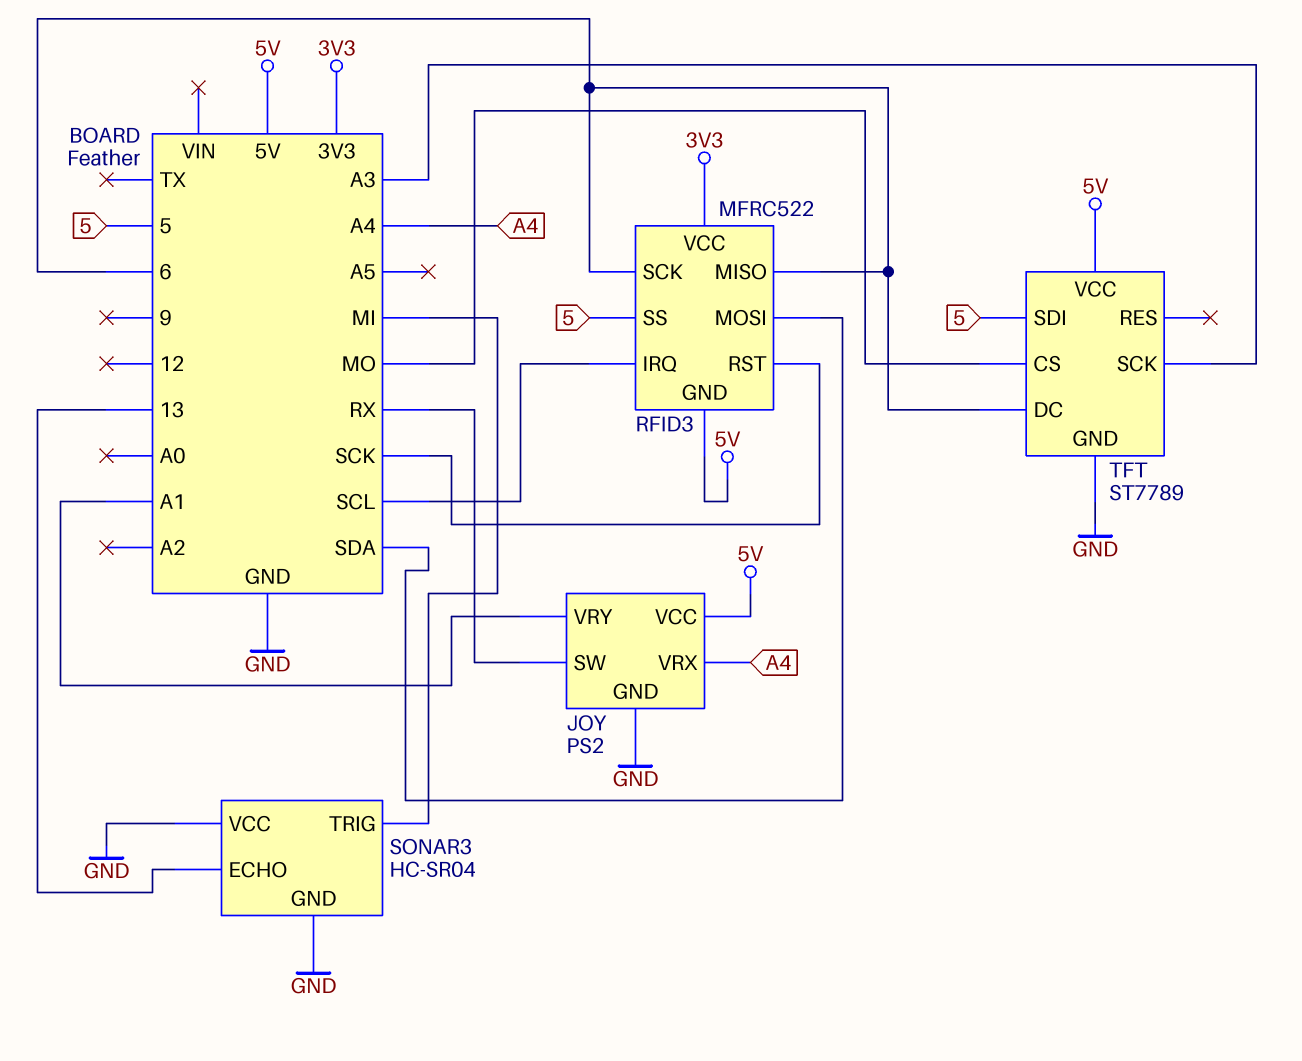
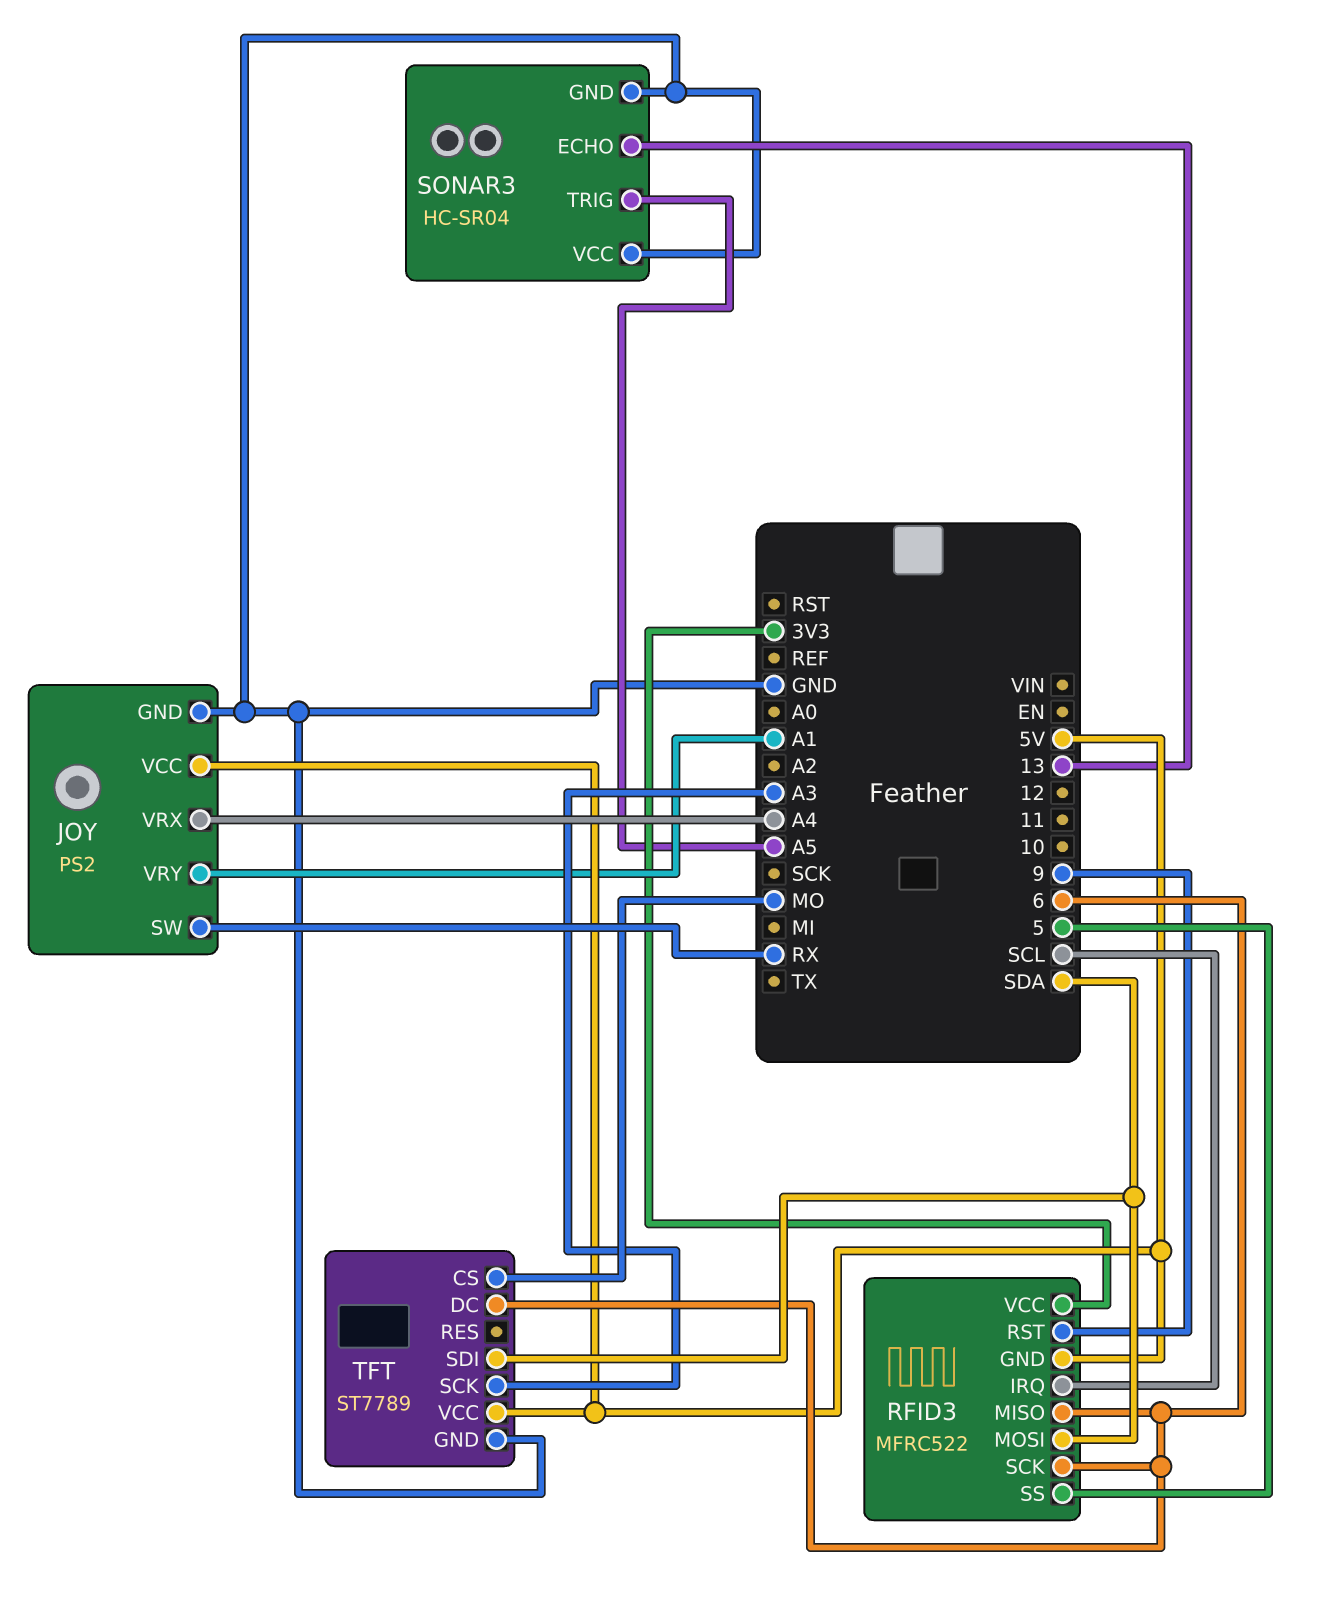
RFID3 pin RST: SCK -> 9
SONAR3 pin TRIG: MI -> A5
TFT pin SDI: 5 -> SDA

